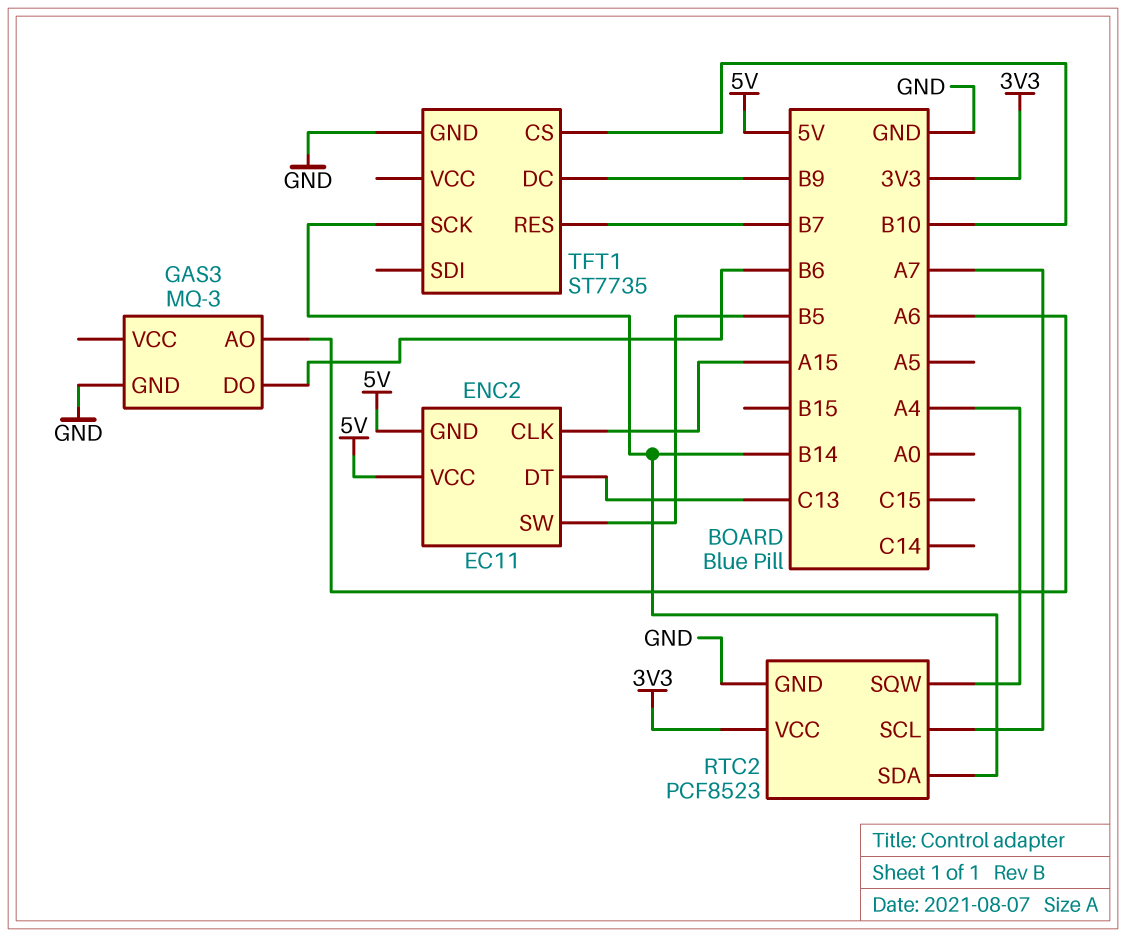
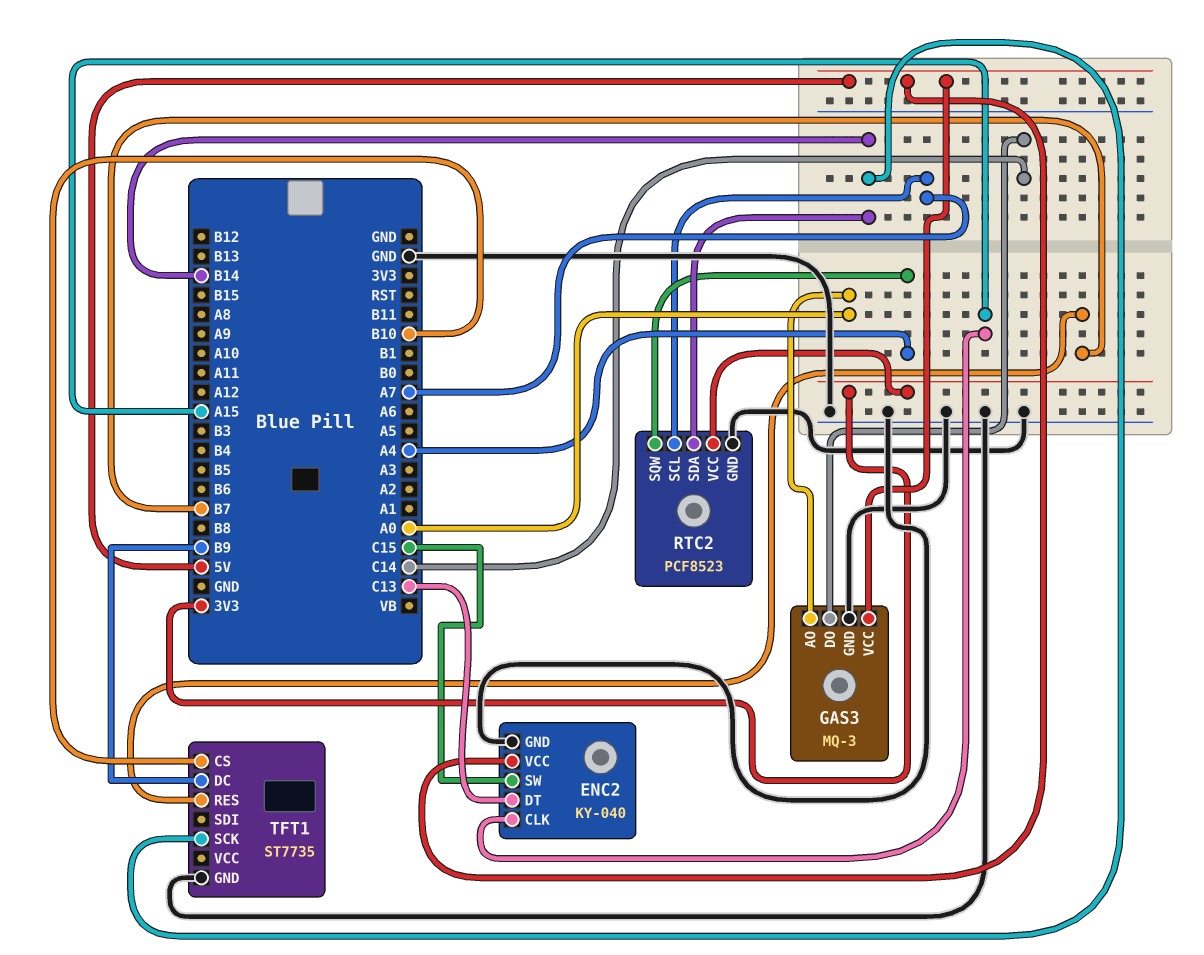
ENC2: EC11 -> KY-040
ENC2 pin GND: 5V -> GND
ENC2 pin SW: B5 -> C15
GAS3 pin AO: A6 -> A0
GAS3 pin DO: B6 -> C14
GAS3 pin VCC: none -> 5V

